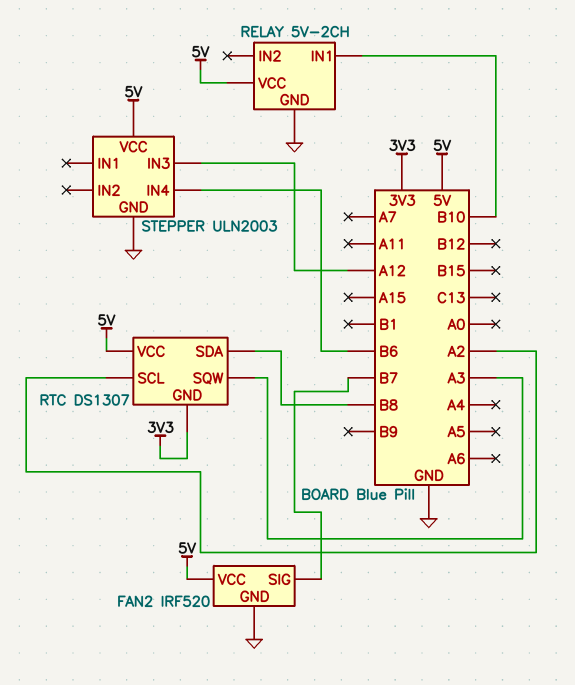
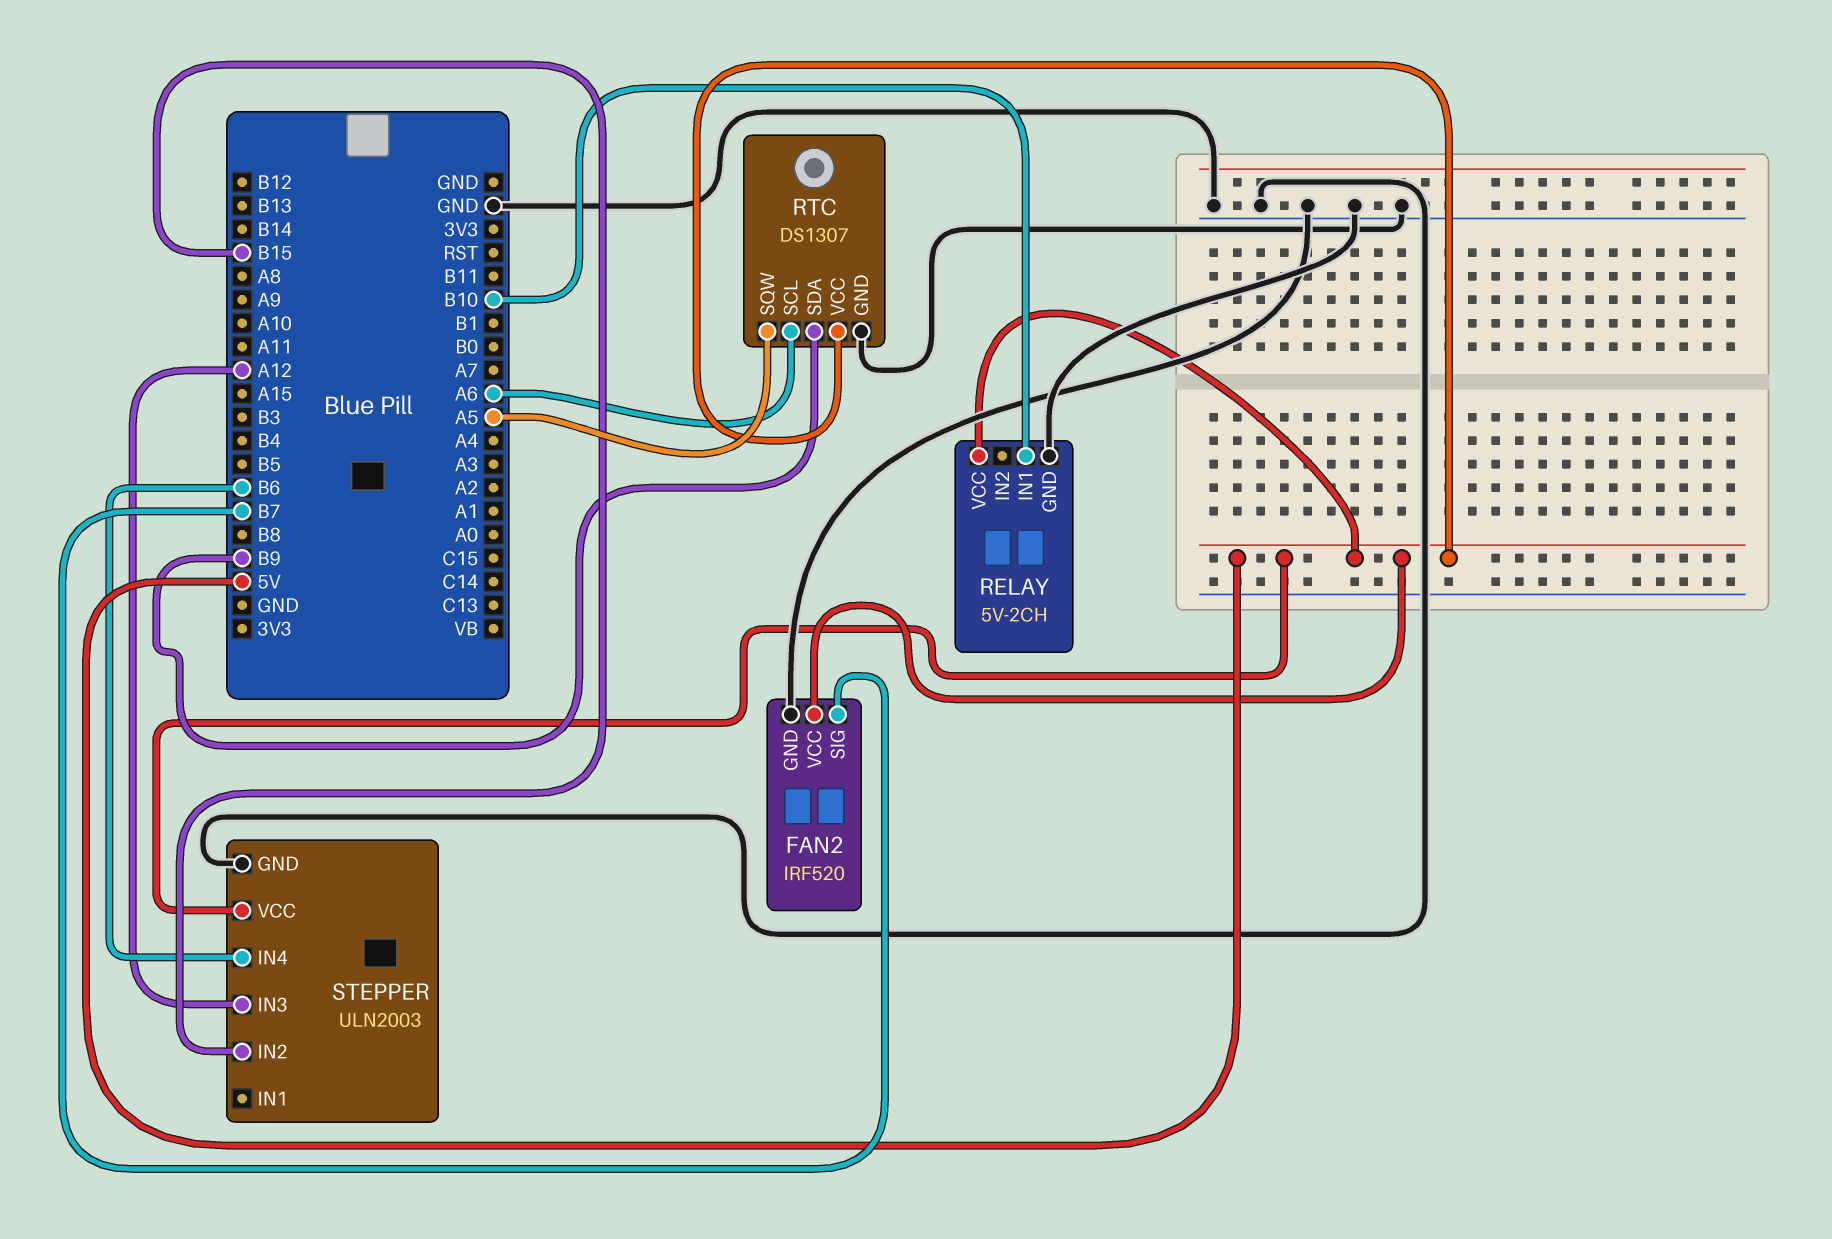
RTC pin GND: 3V3 -> GND
RTC pin SCL: A2 -> A6
RTC pin SDA: B8 -> B9
RTC pin SQW: A3 -> A5
STEPPER pin IN2: none -> B15

